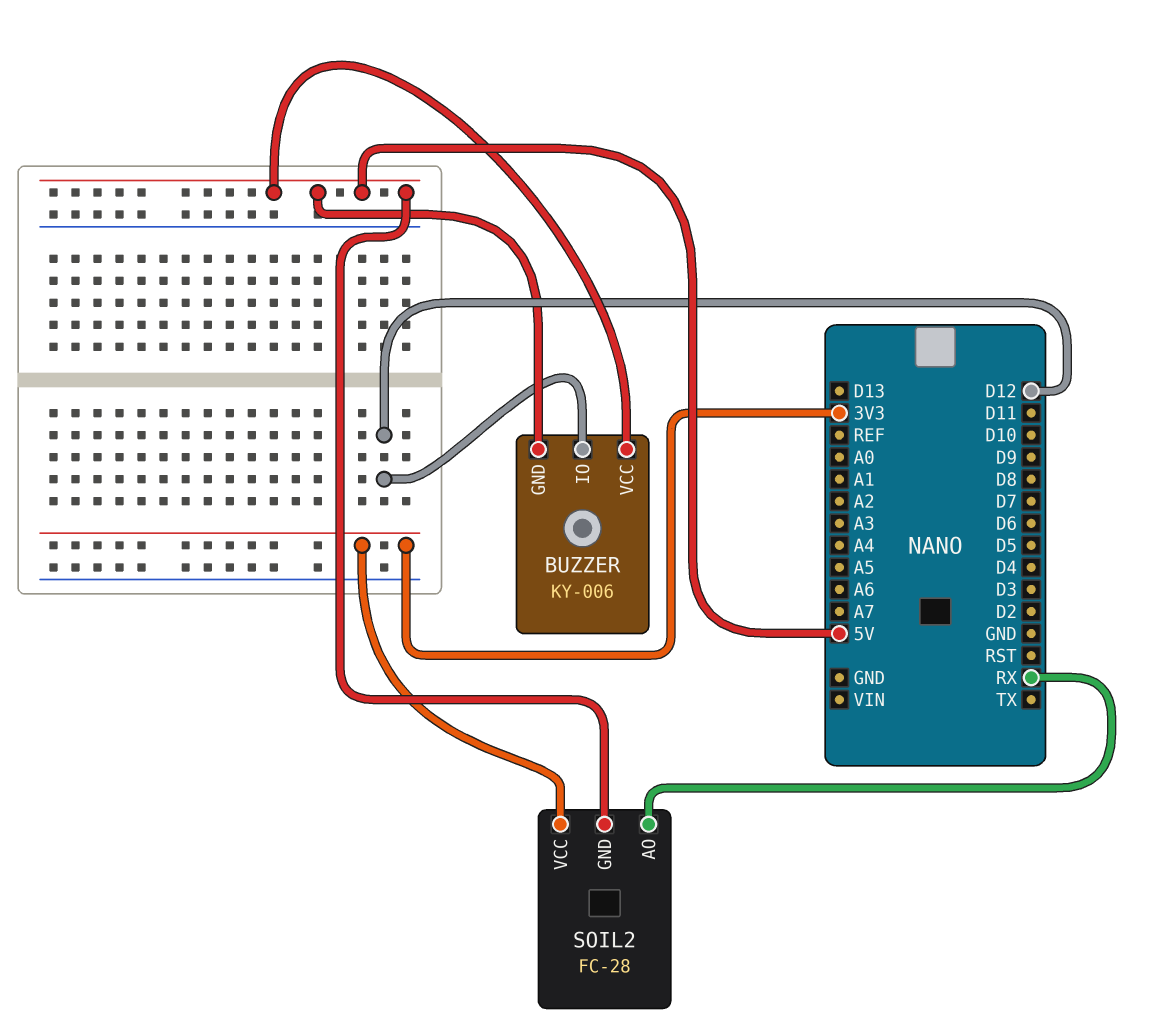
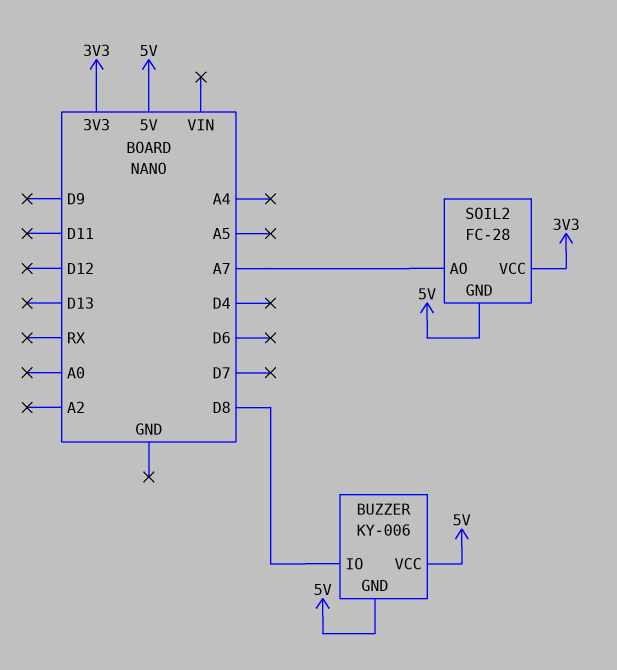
BUZZER pin IO: D12 -> D8
SOIL2 pin AO: RX -> A7

